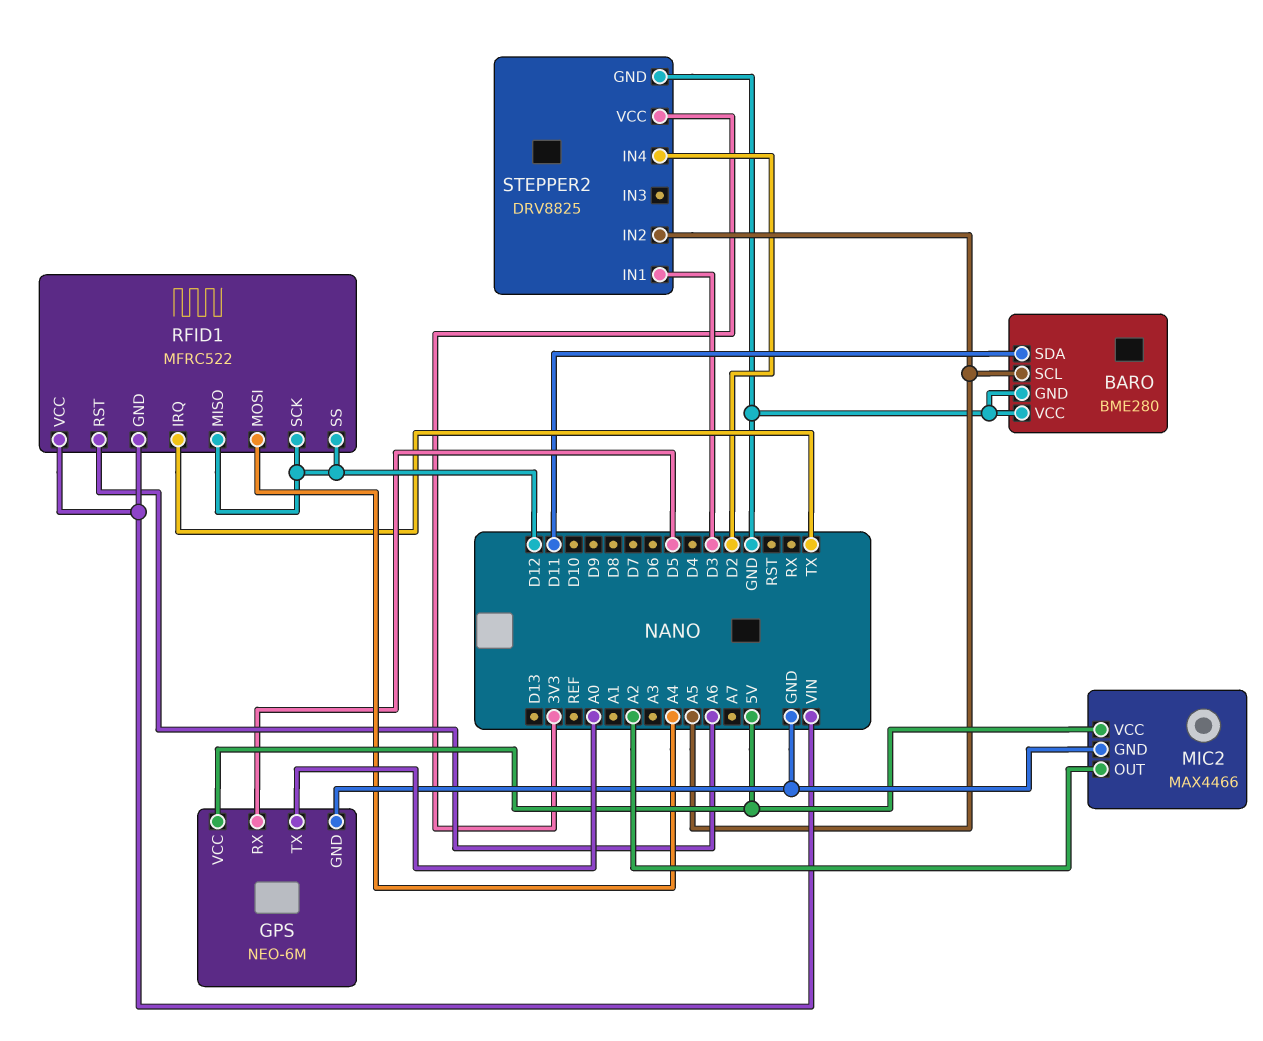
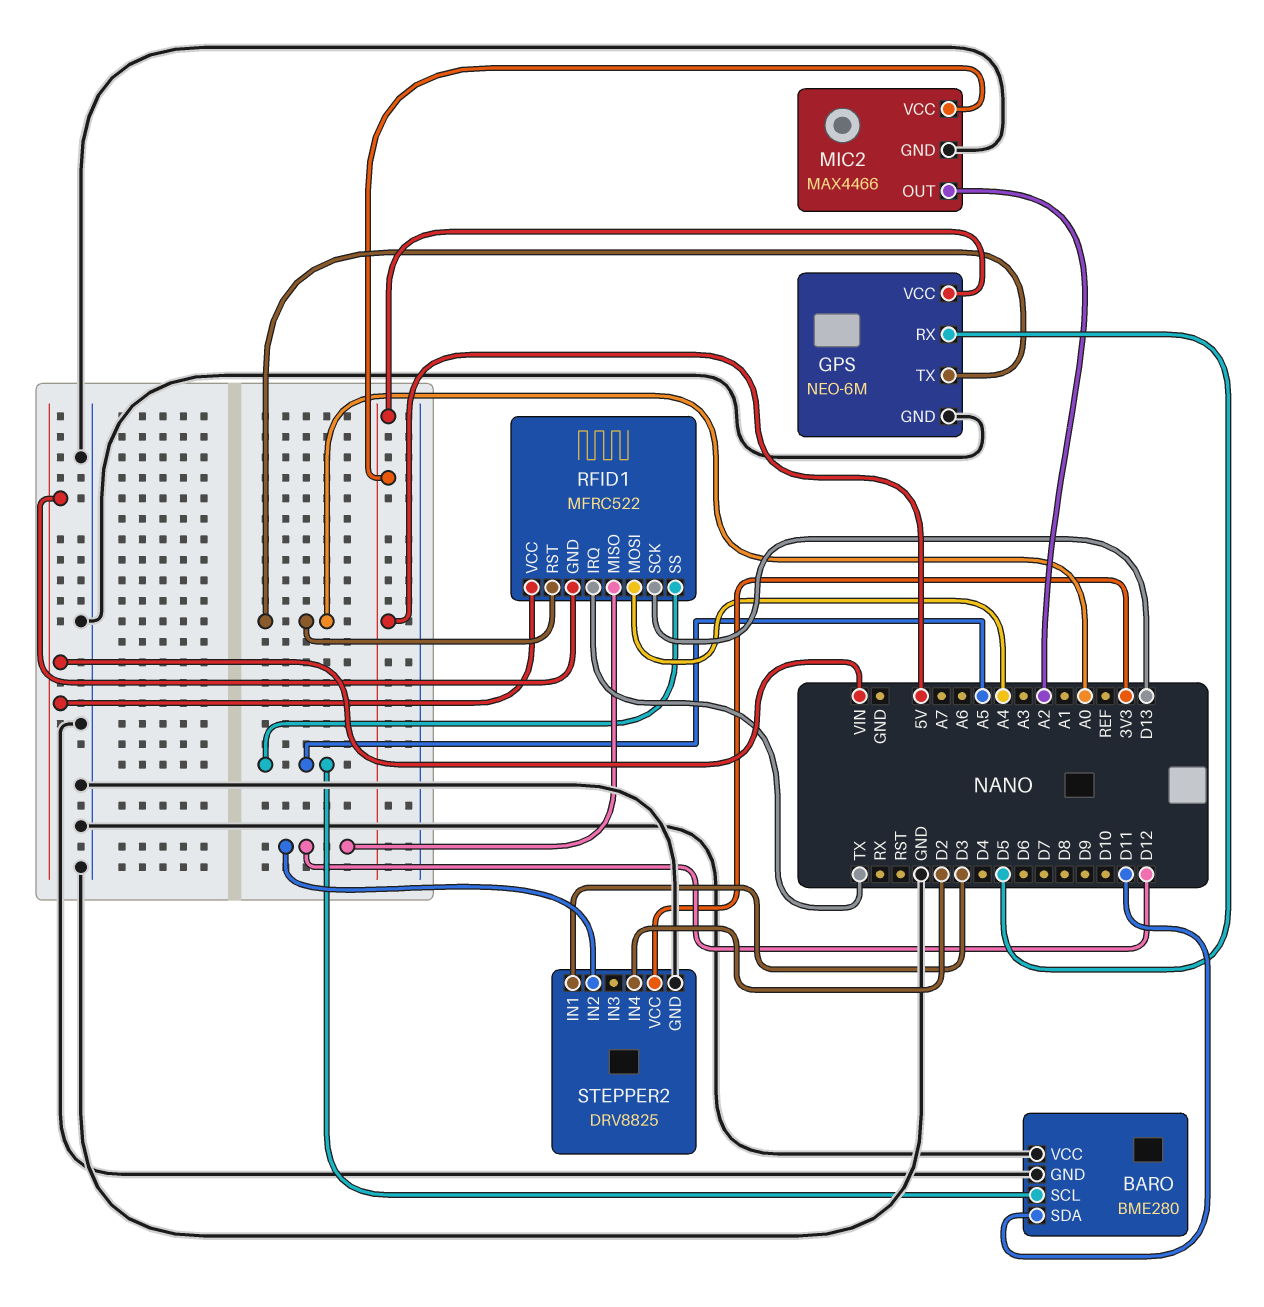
RFID1 pin RST: A6 -> A0
RFID1 pin SCK: D12 -> D13
RFID1 pin SS: D12 -> A5
STEPPER2 pin IN2: A5 -> D12

